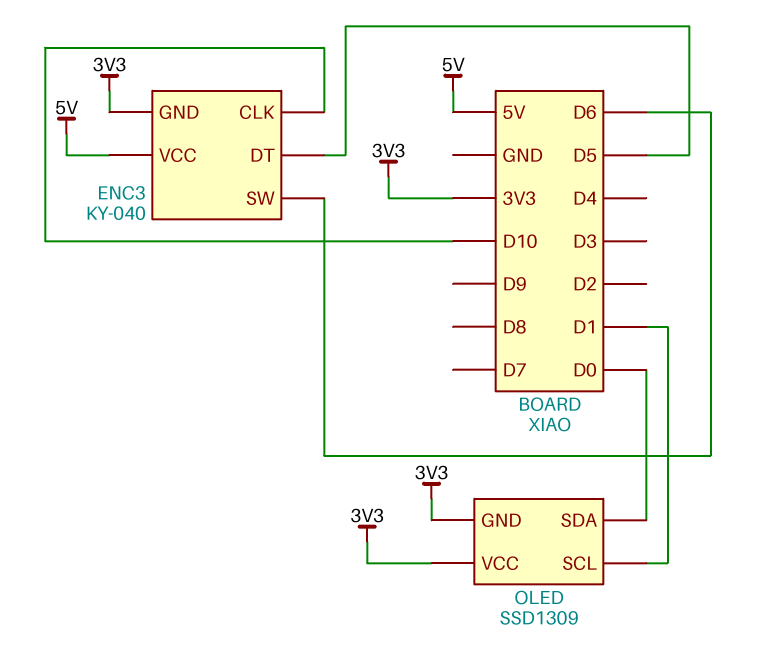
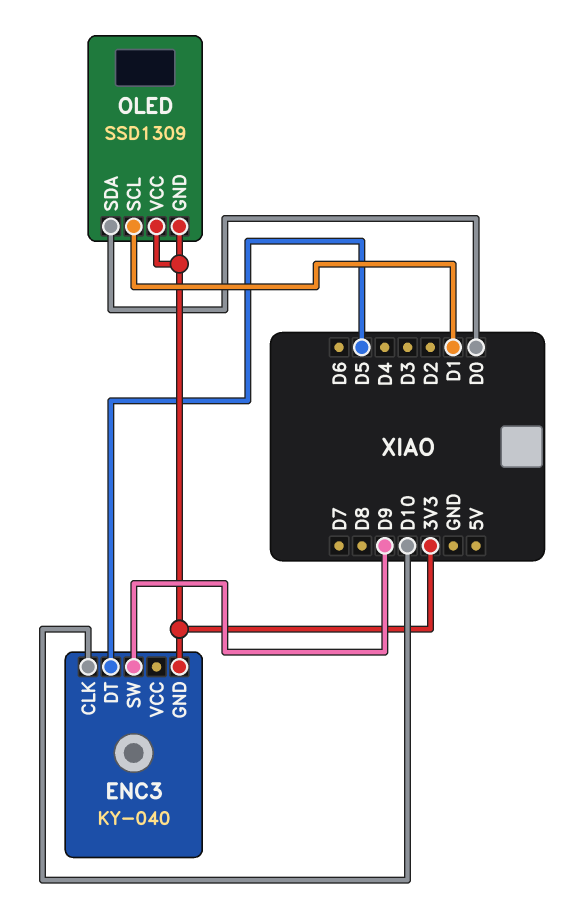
ENC3 pin SW: D6 -> D9
ENC3 pin VCC: 5V -> none

